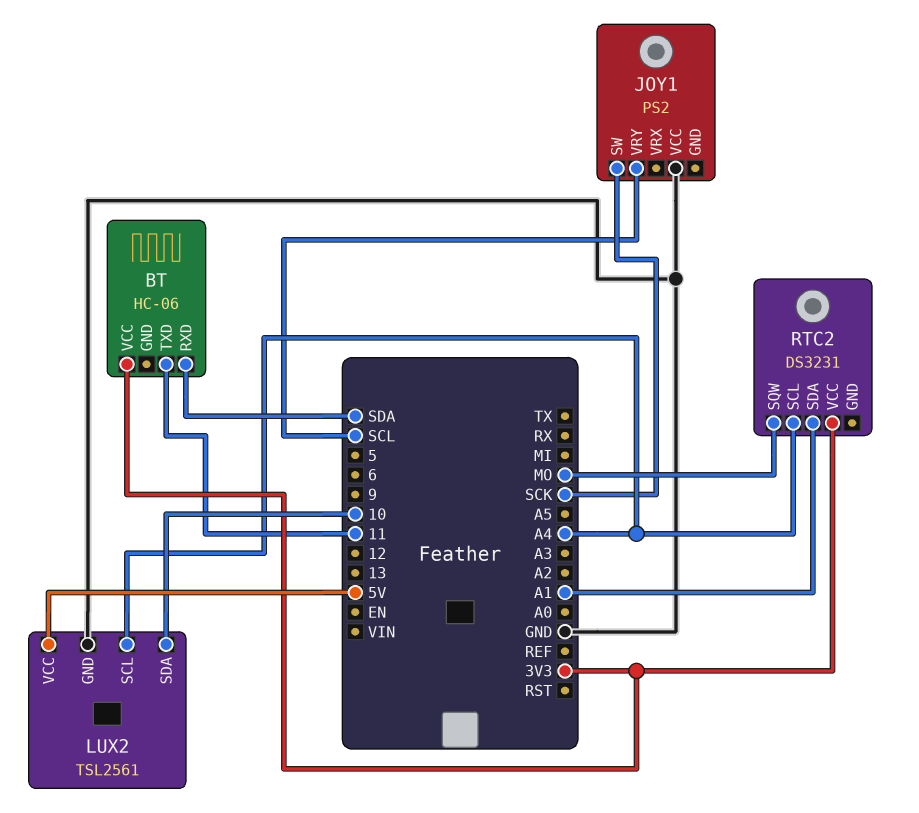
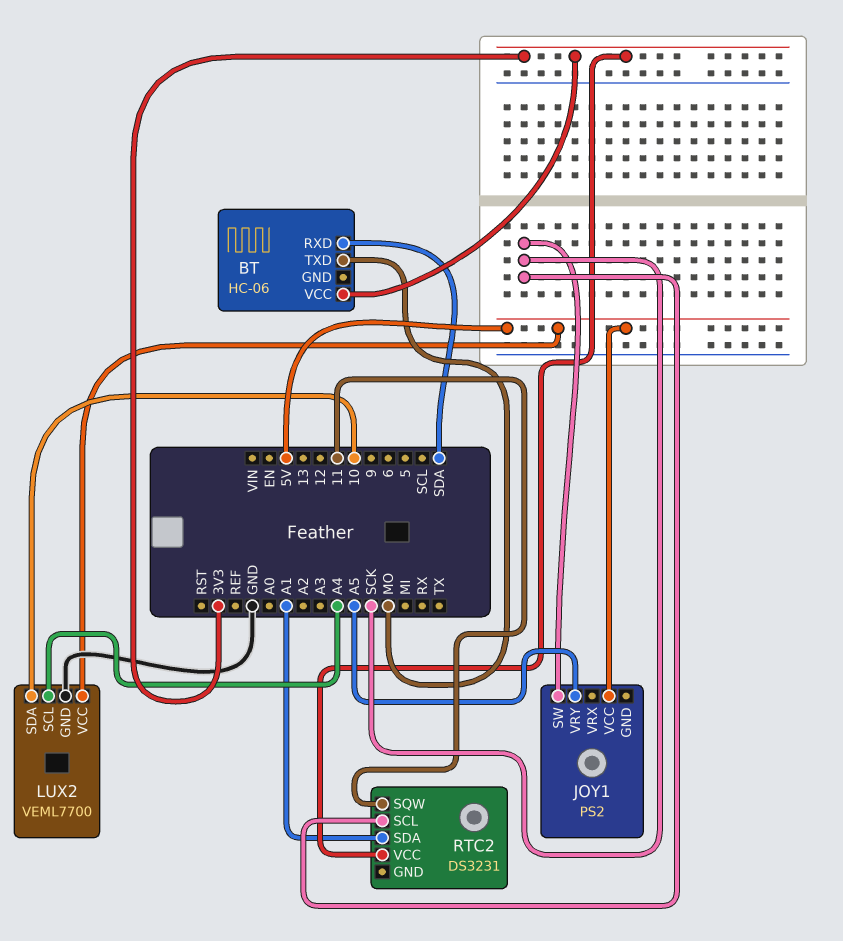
BT pin TXD: 11 -> MO
JOY1 pin VCC: GND -> 5V
JOY1 pin VRY: SCL -> A5
LUX2: TSL2561 -> VEML7700
RTC2 pin SCL: A4 -> SCK
RTC2 pin SQW: MO -> 11

